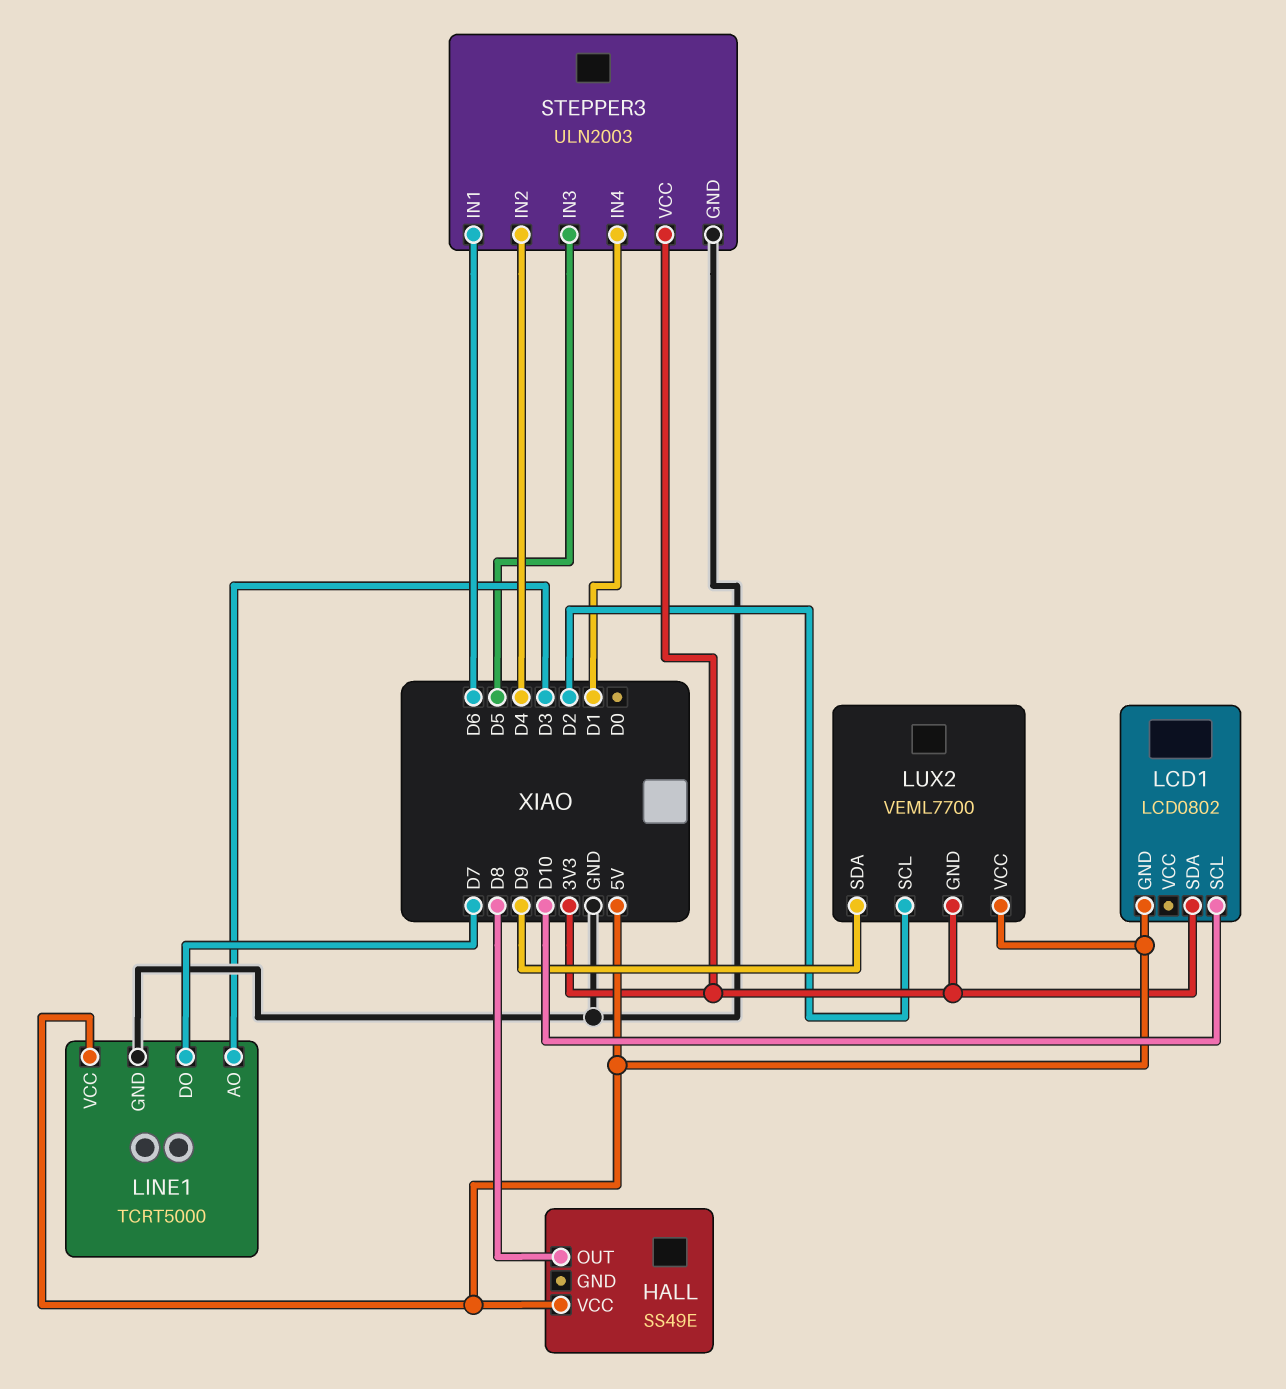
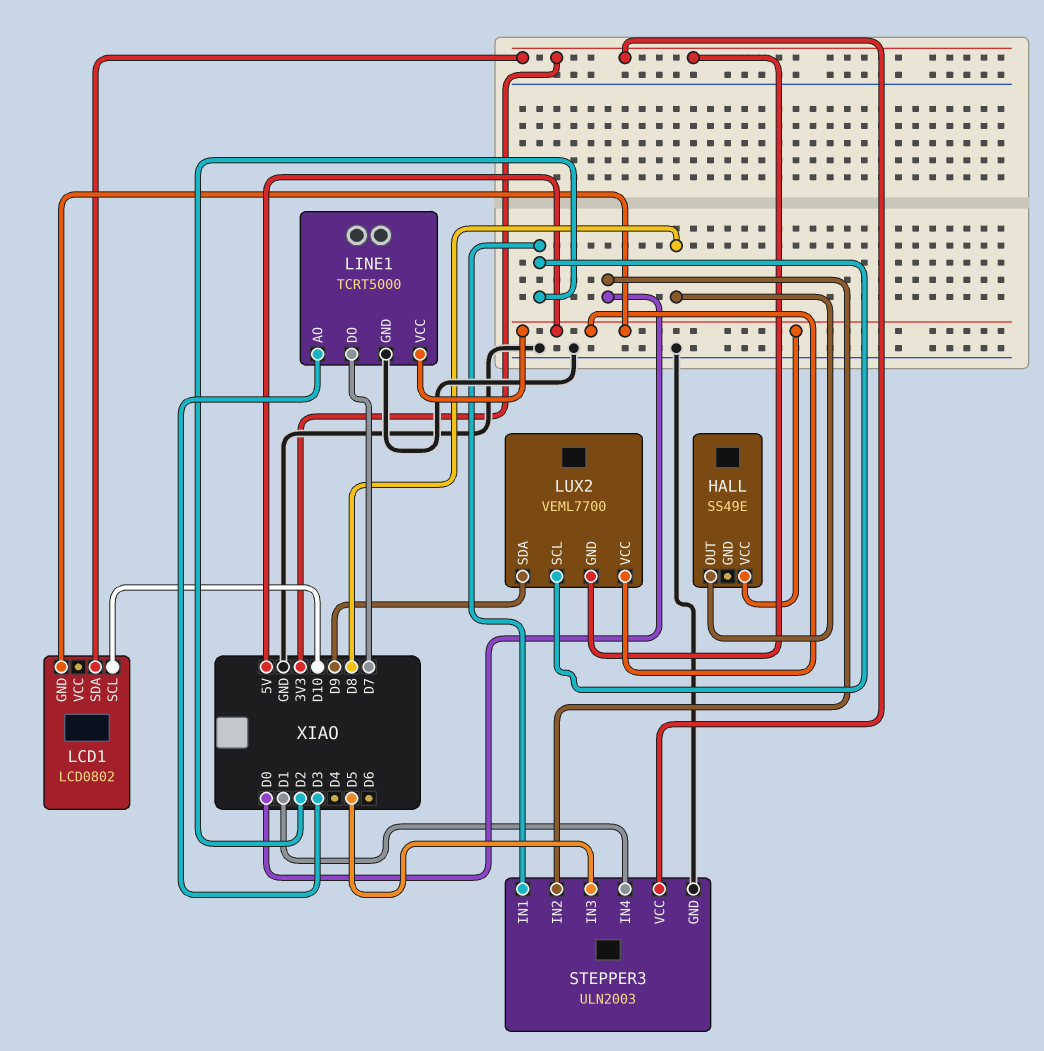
STEPPER3 pin IN1: D6 -> D2
STEPPER3 pin IN2: D4 -> D0

